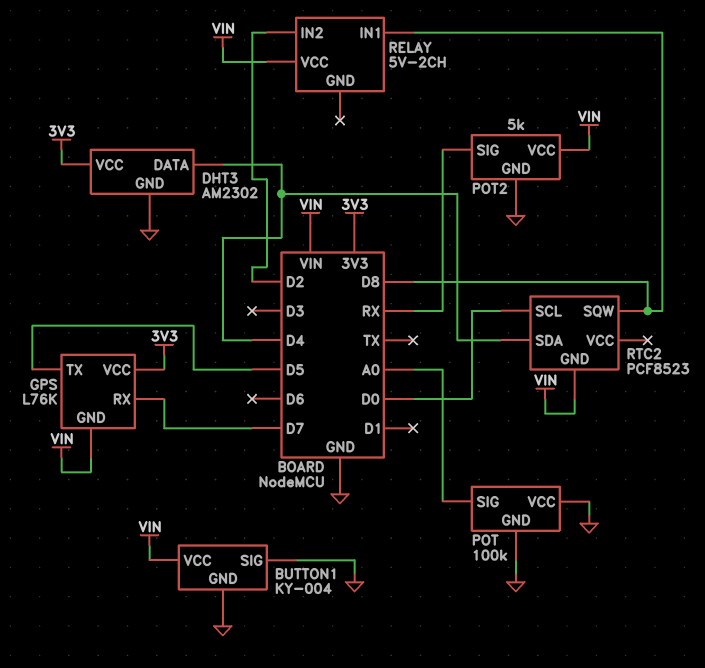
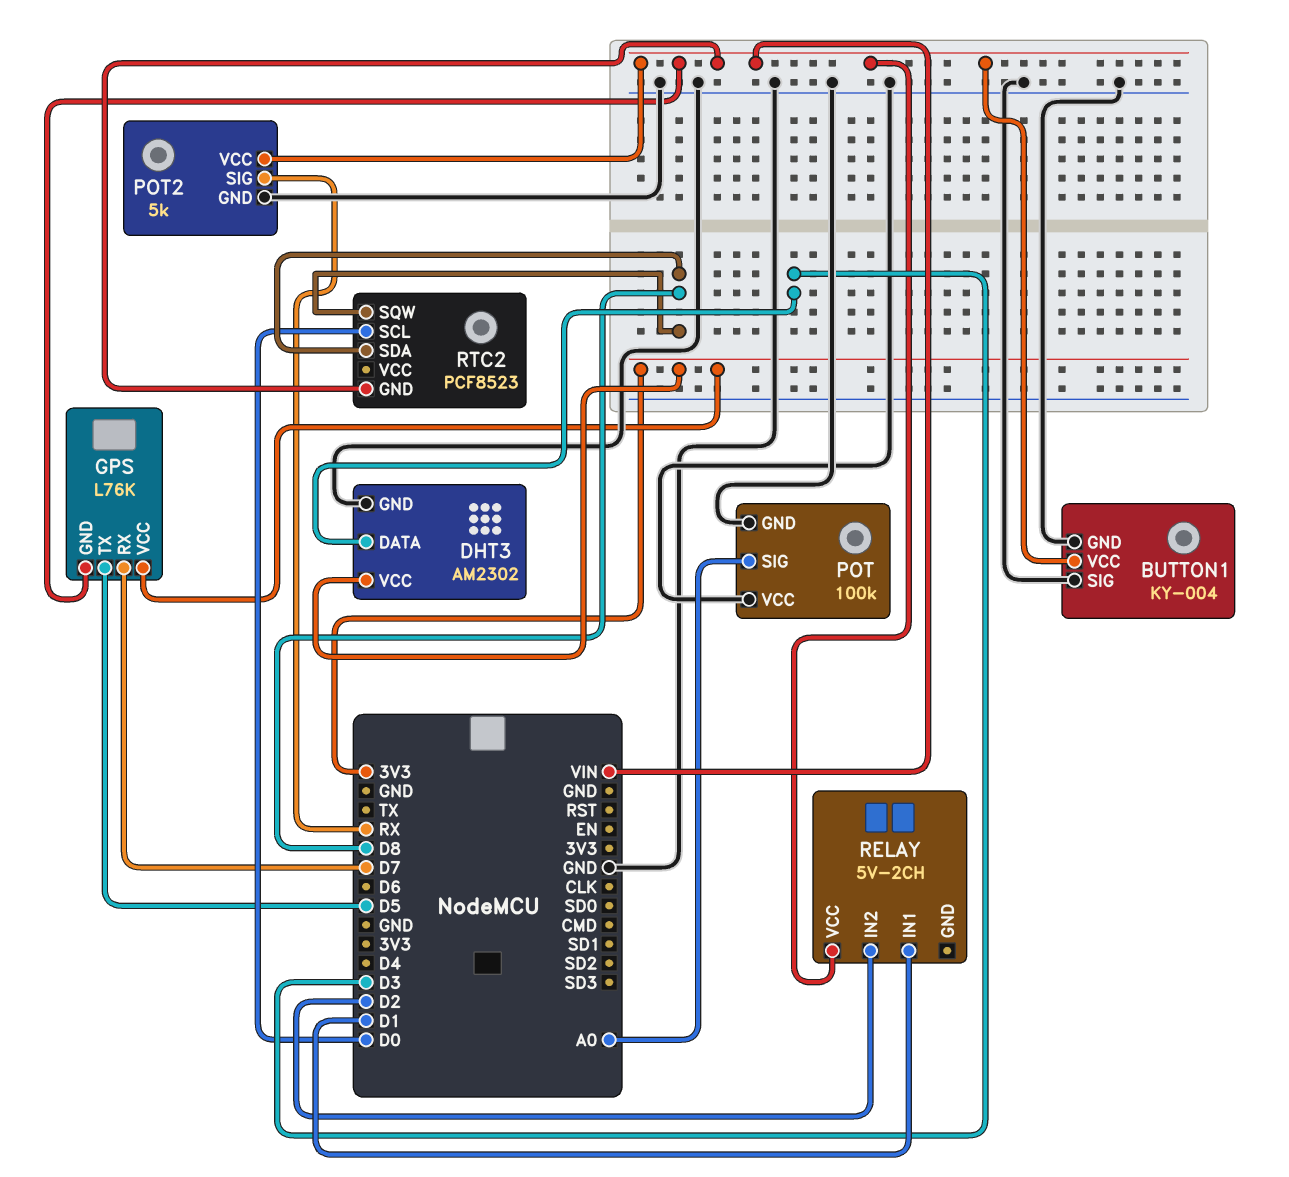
DHT3 pin DATA: D4 -> D3
RELAY pin IN1: D8 -> D1
RTC2 pin SDA: D4 -> D8

